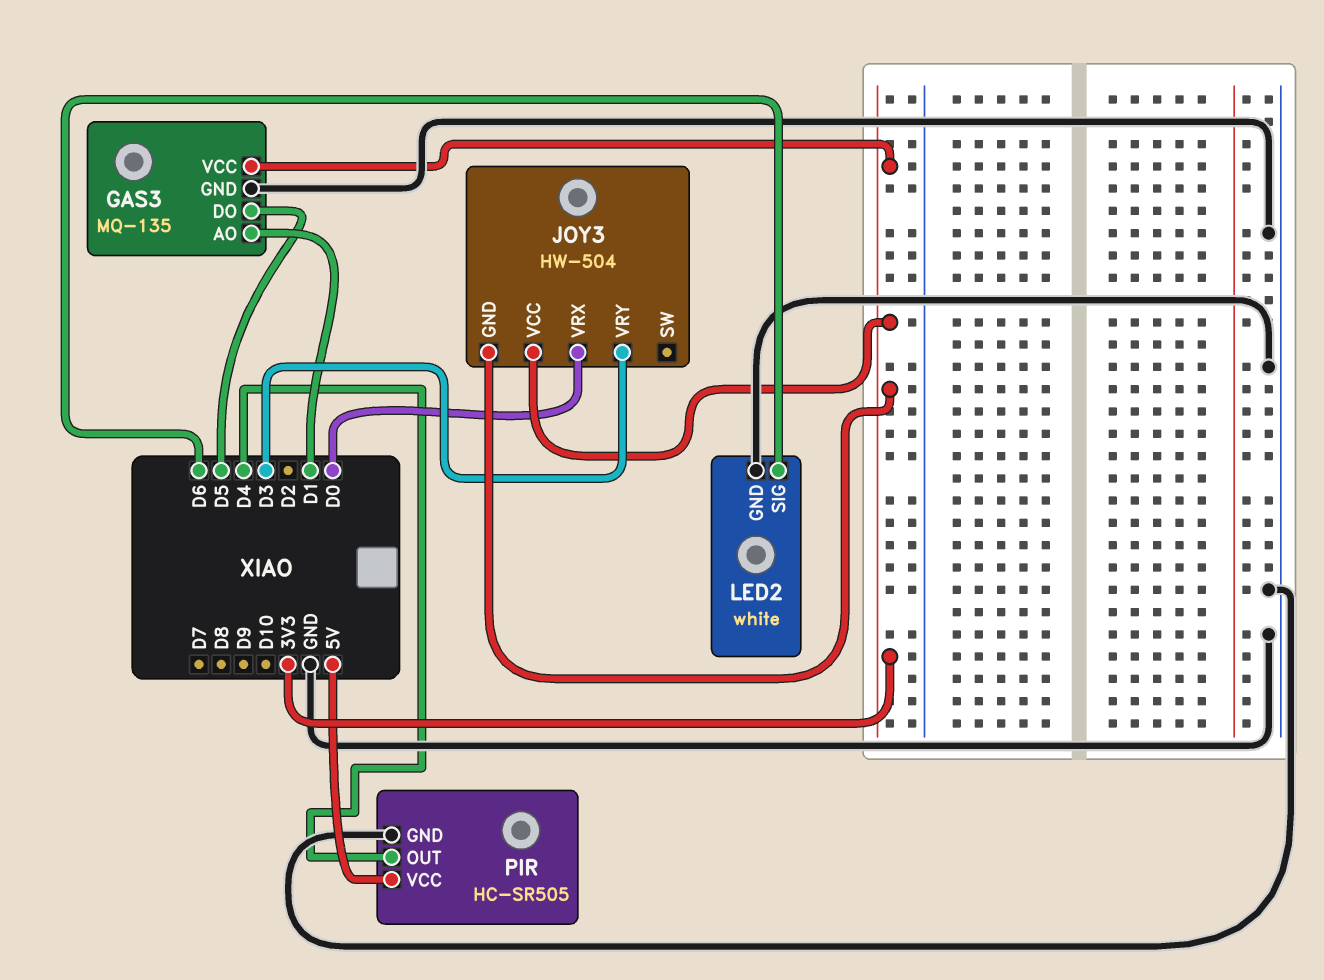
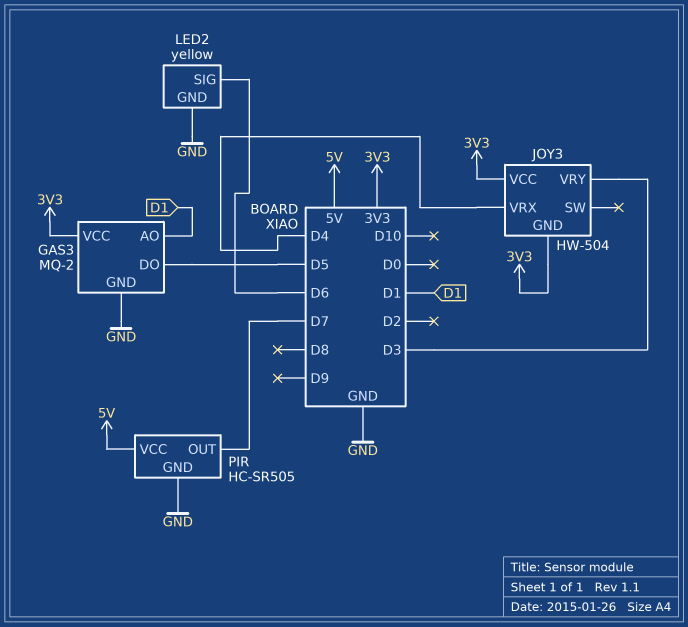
GAS3: MQ-135 -> MQ-2
JOY3 pin VRX: D0 -> D4
LED2: white -> yellow
PIR pin OUT: D4 -> D7

